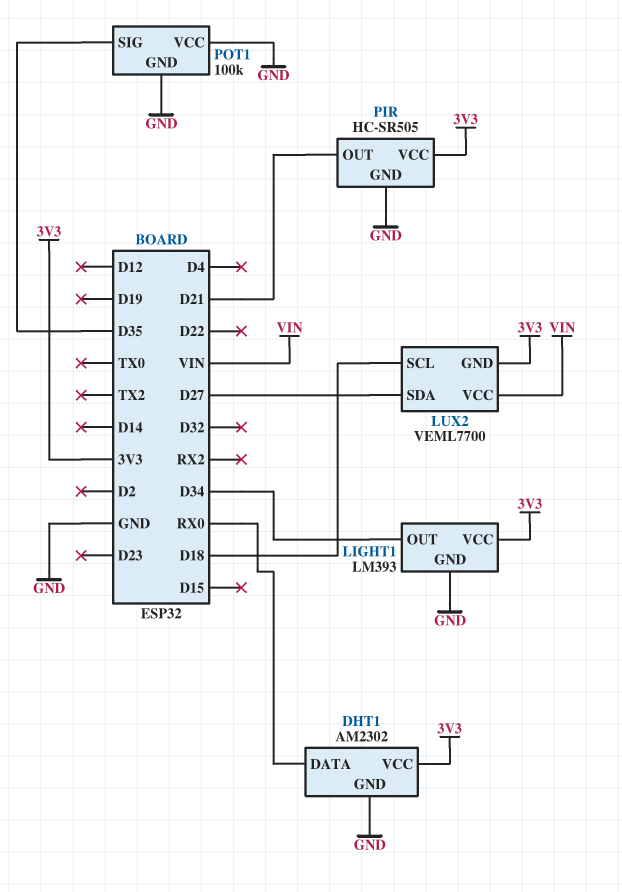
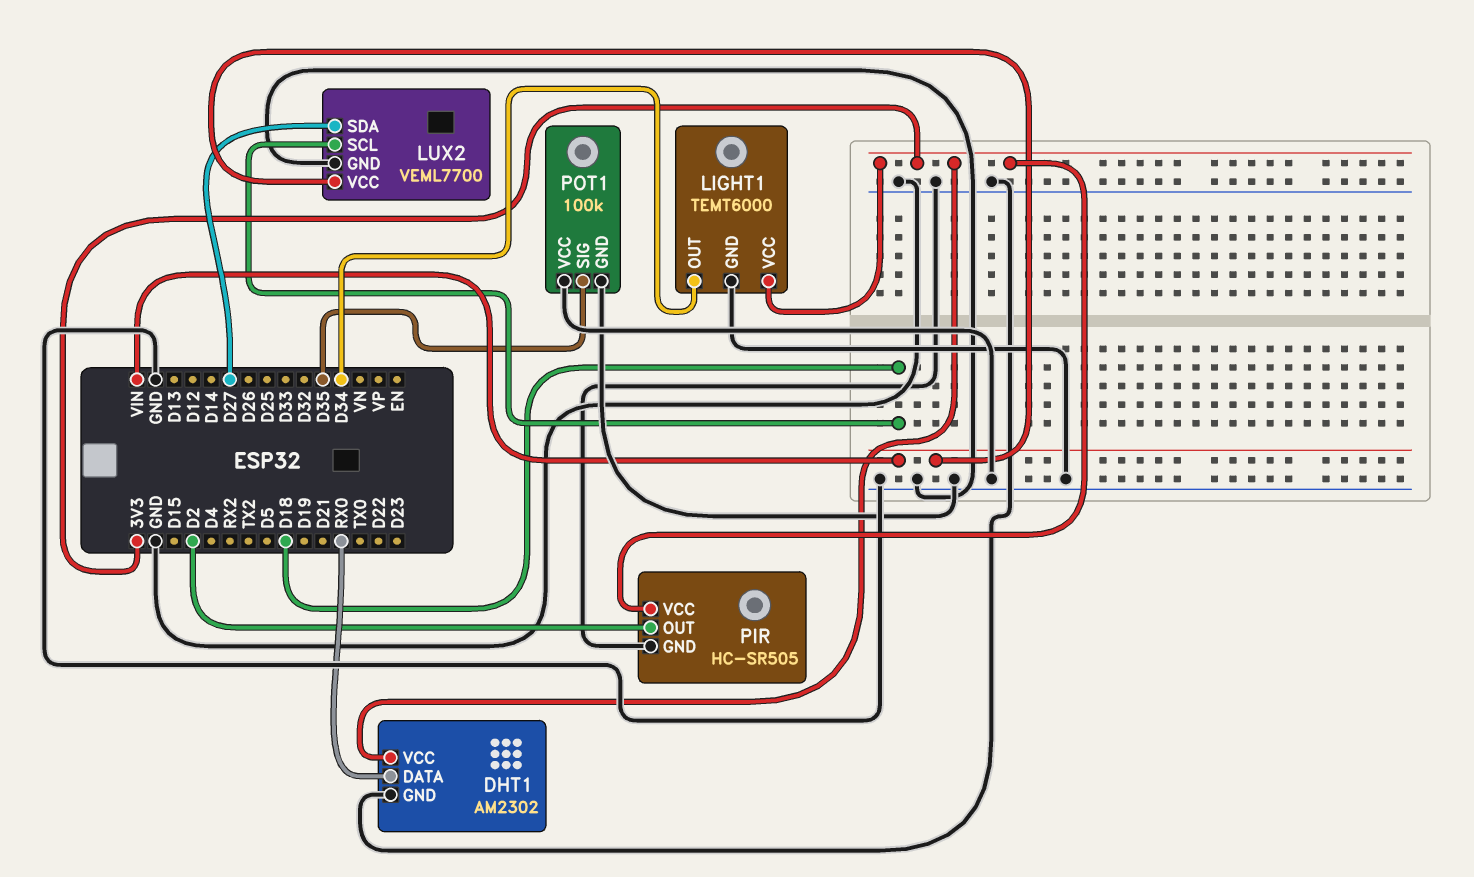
LIGHT1: LM393 -> TEMT6000
LUX2 pin GND: 3V3 -> GND
PIR pin OUT: D21 -> D2

